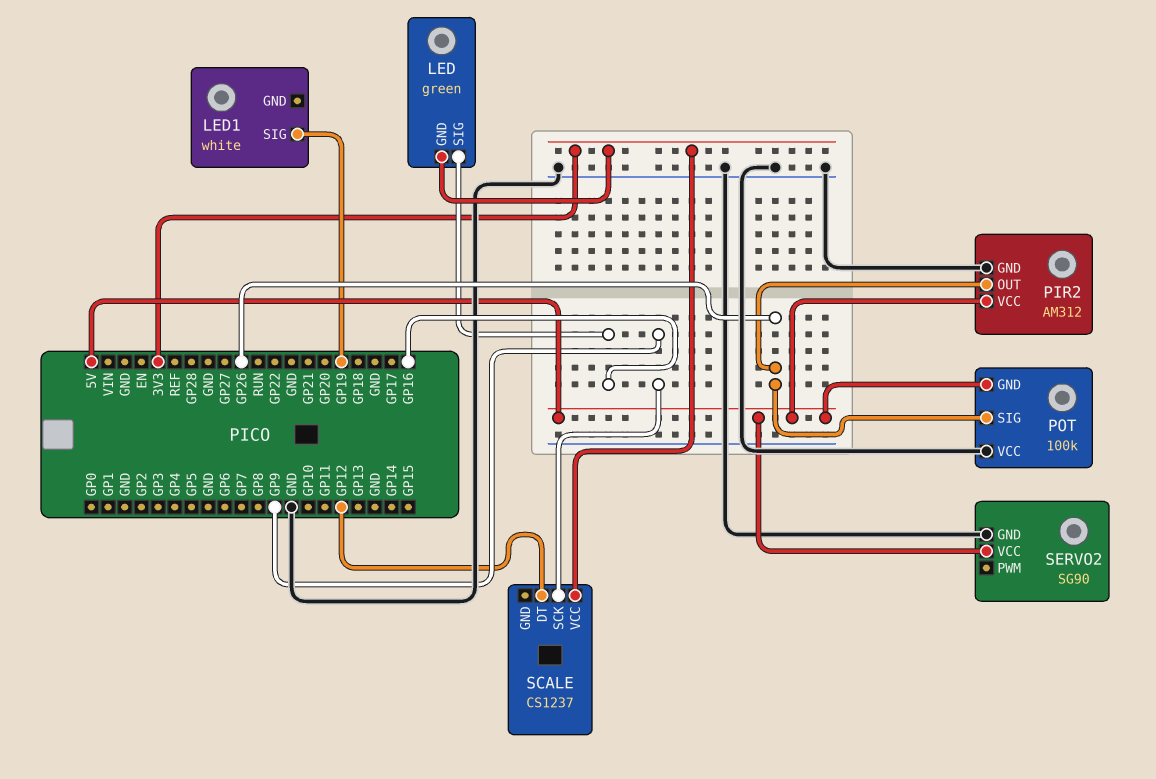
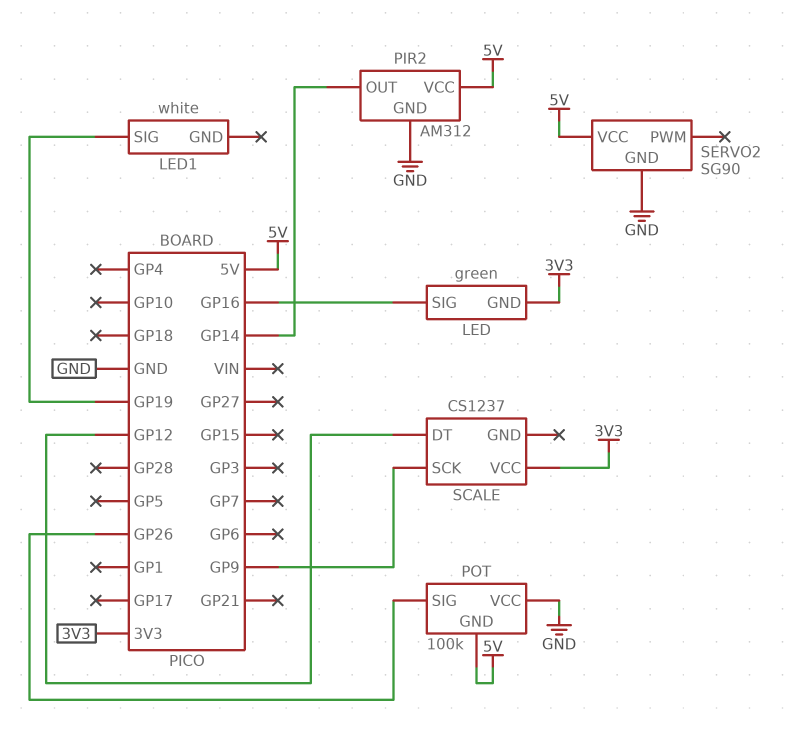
PIR2 pin OUT: GP26 -> GP14

